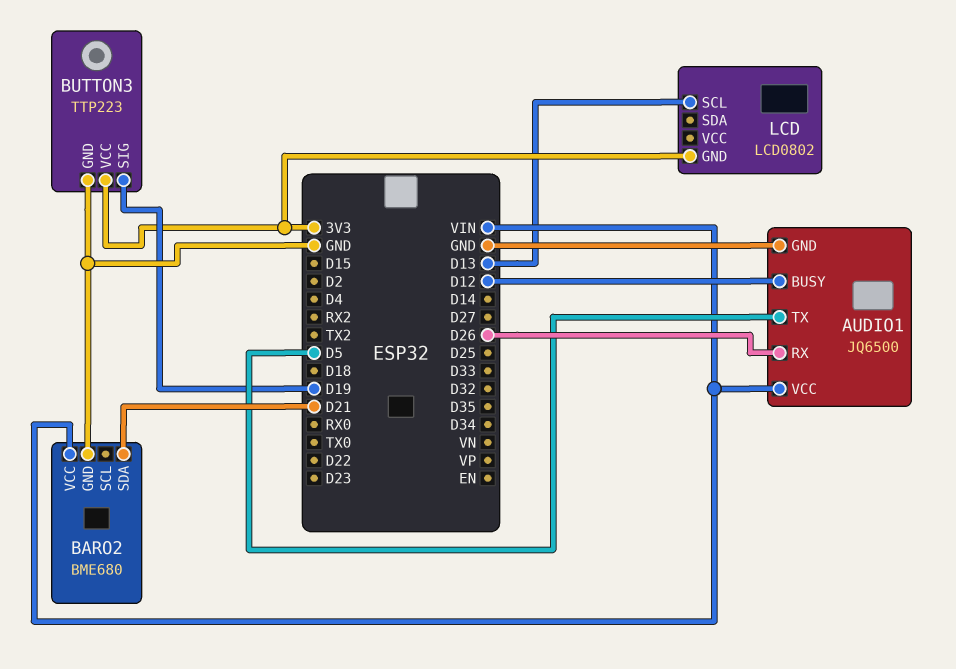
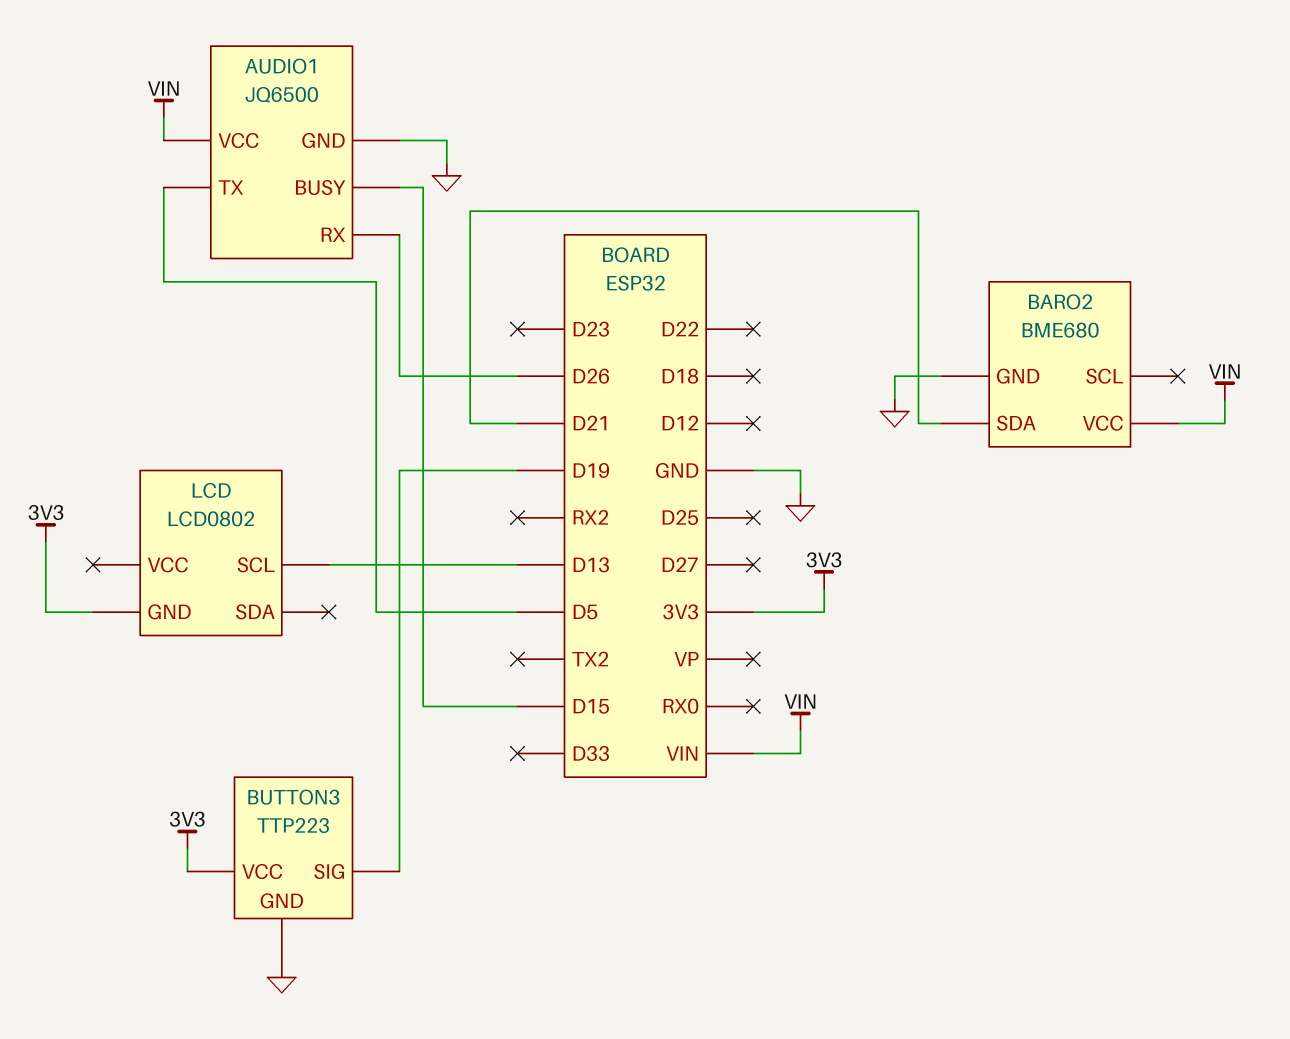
AUDIO1 pin BUSY: D12 -> D15

